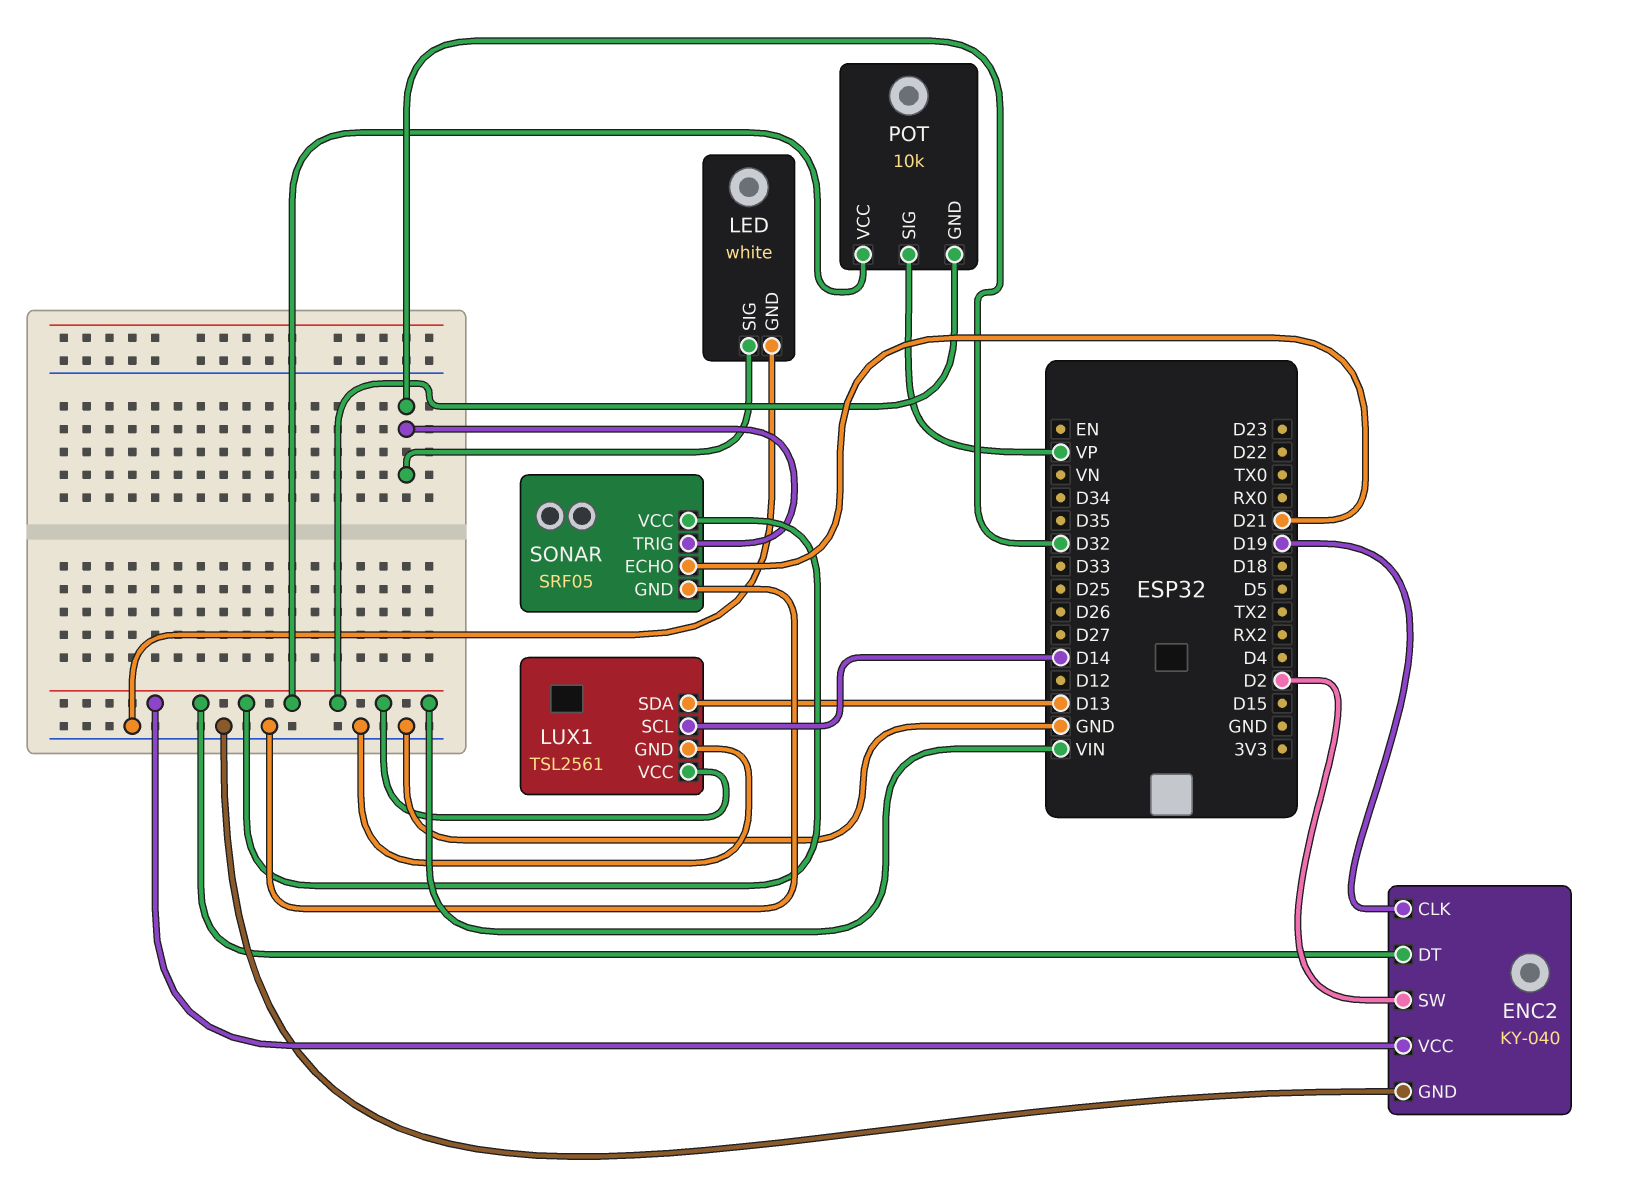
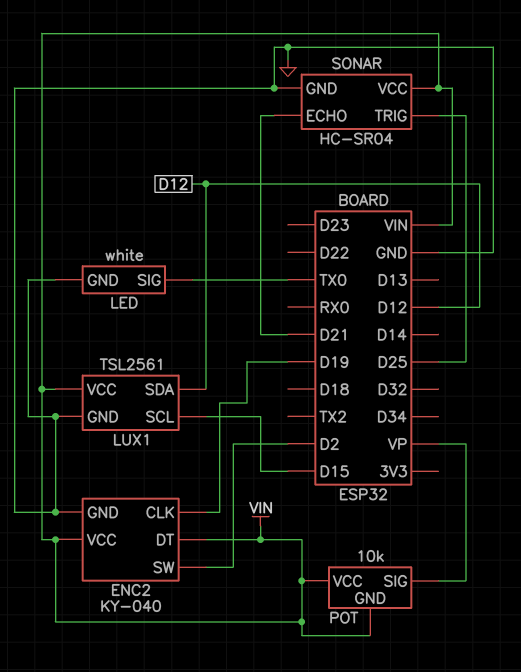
LED pin SIG: D32 -> TX0
LUX1 pin SCL: D14 -> D15
LUX1 pin SDA: D13 -> D12
SONAR: SRF05 -> HC-SR04
SONAR pin TRIG: D32 -> D25

